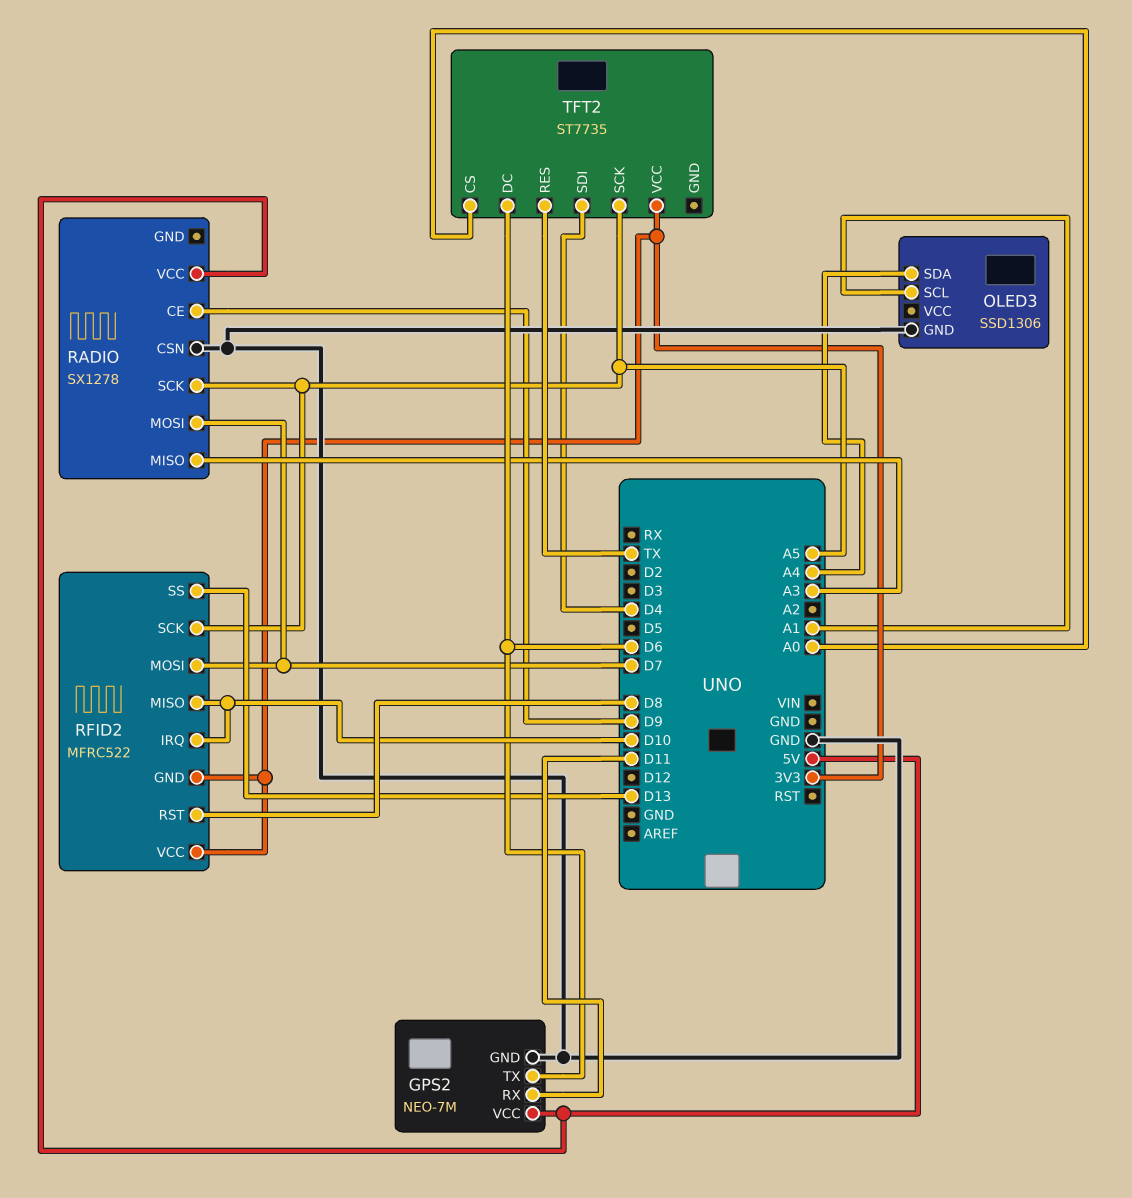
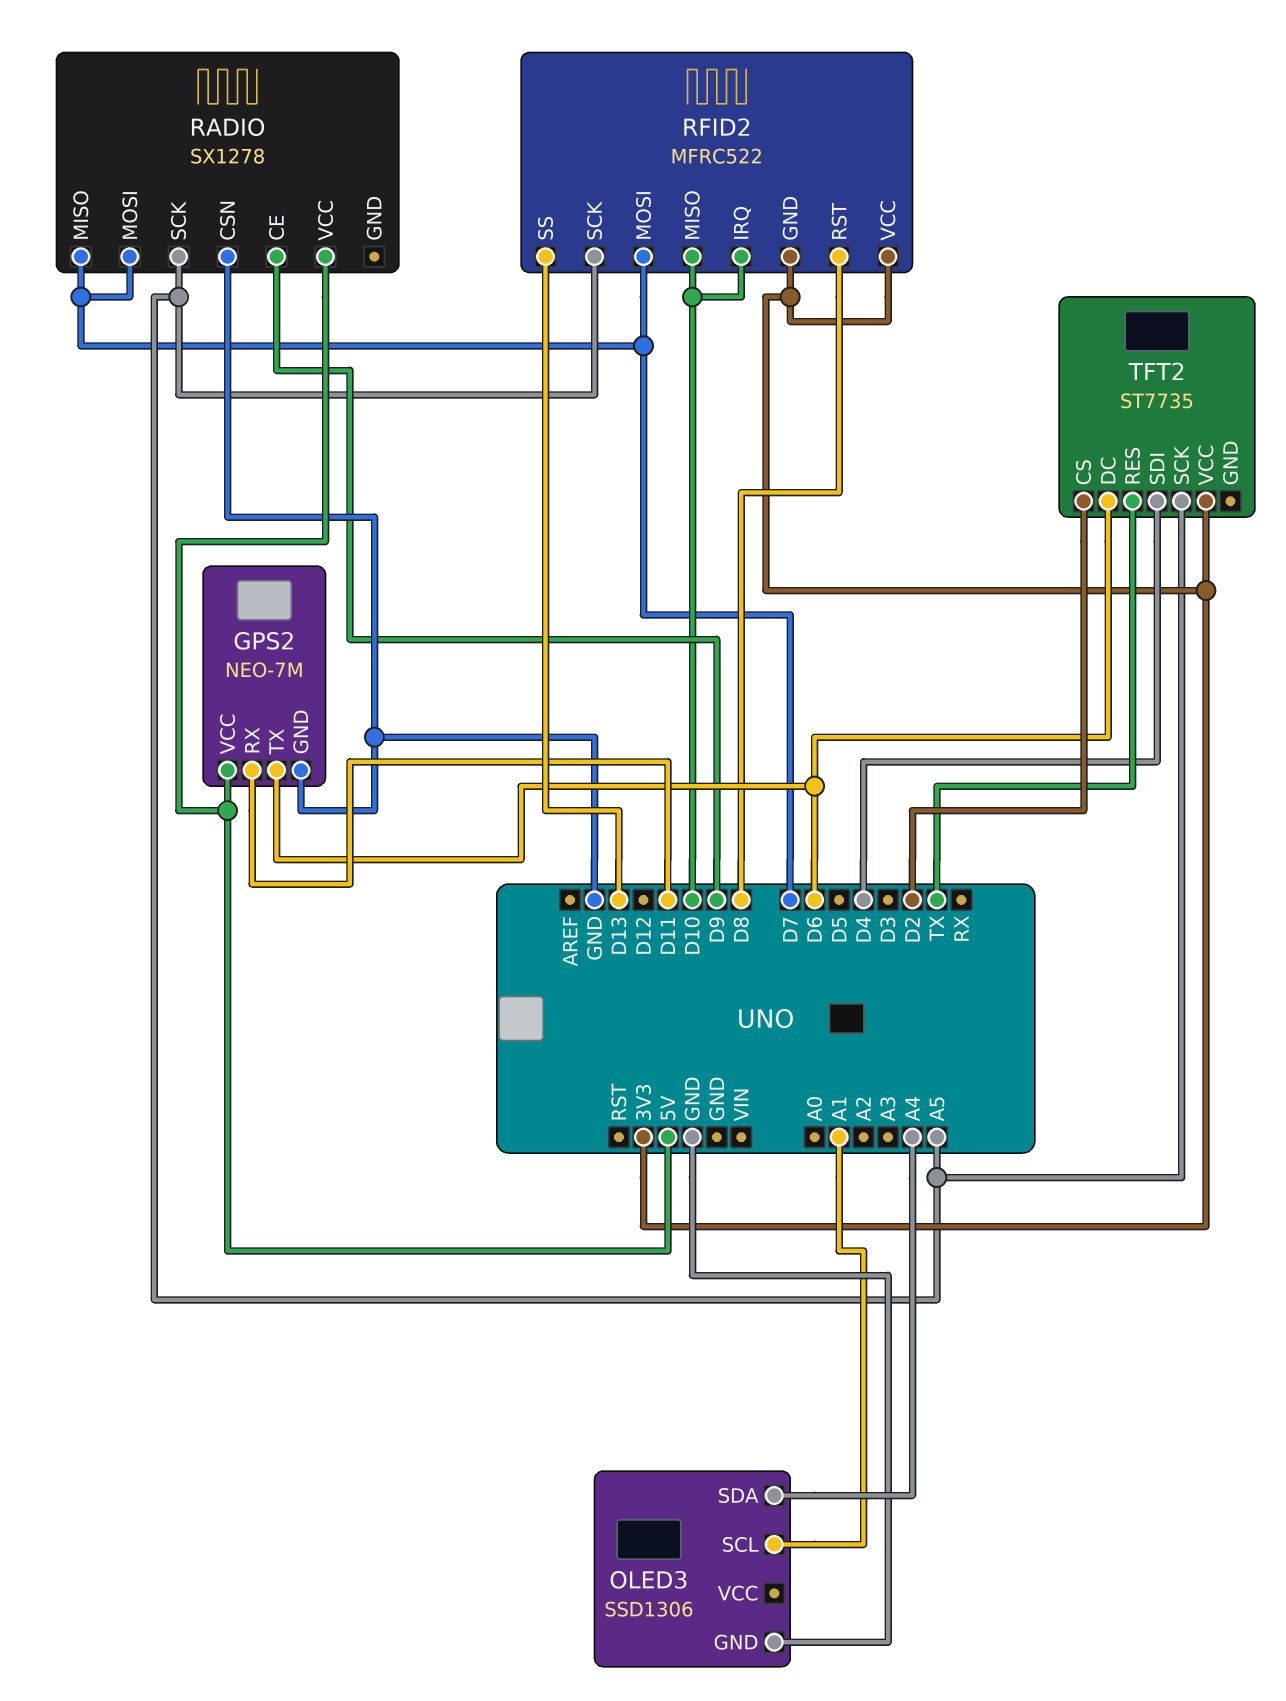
RADIO pin MISO: A3 -> D7
TFT2 pin CS: A0 -> D2

